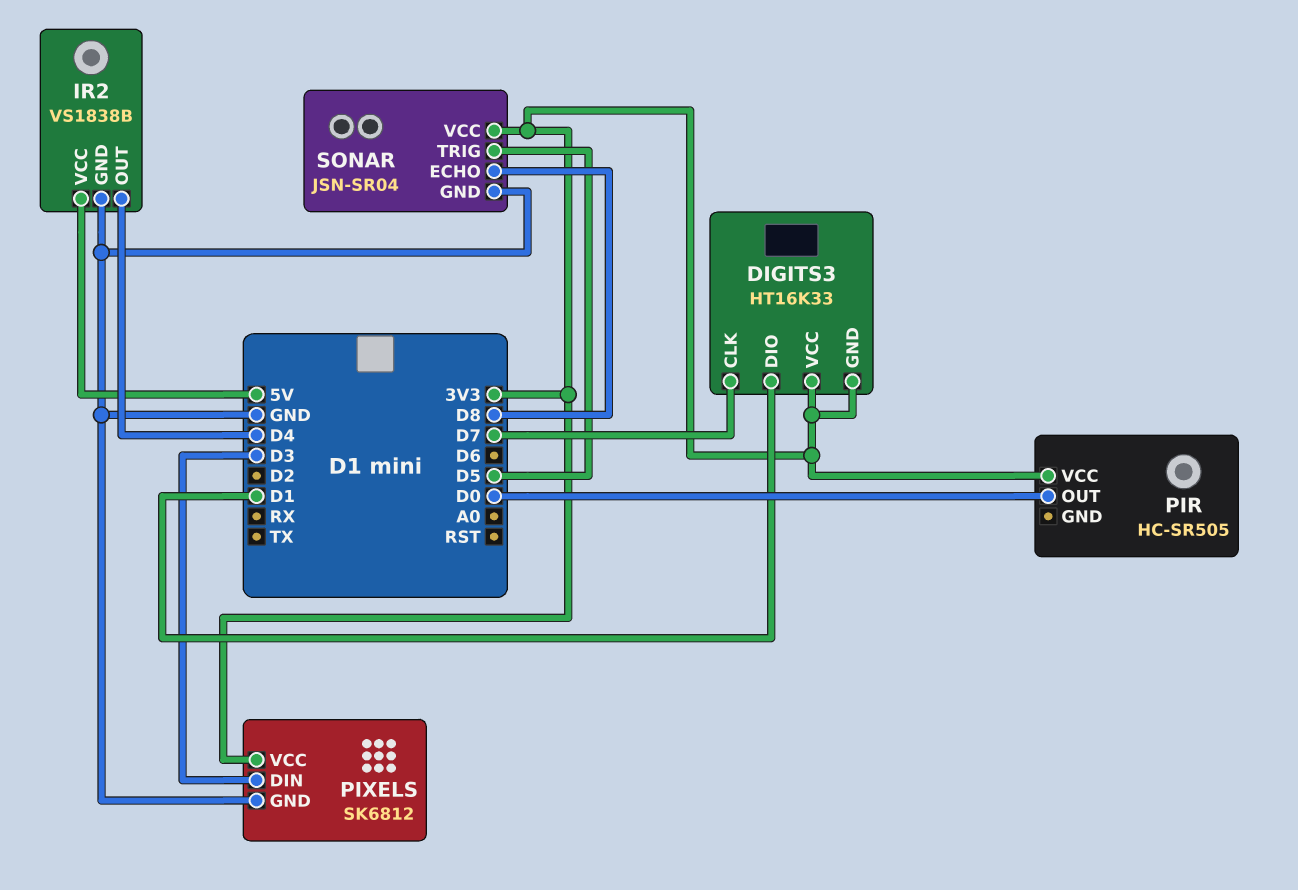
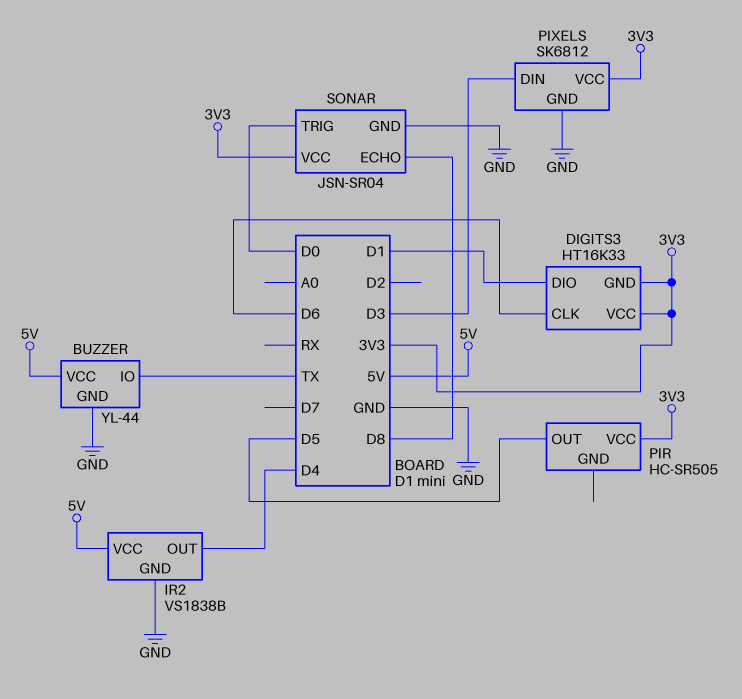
BUZZER: none -> YL-44
BUZZER pin GND: none -> GND
BUZZER pin IO: none -> TX
BUZZER pin VCC: none -> 5V
DIGITS3 pin CLK: D7 -> D6
PIR pin OUT: D0 -> D5
SONAR pin TRIG: D5 -> D0

